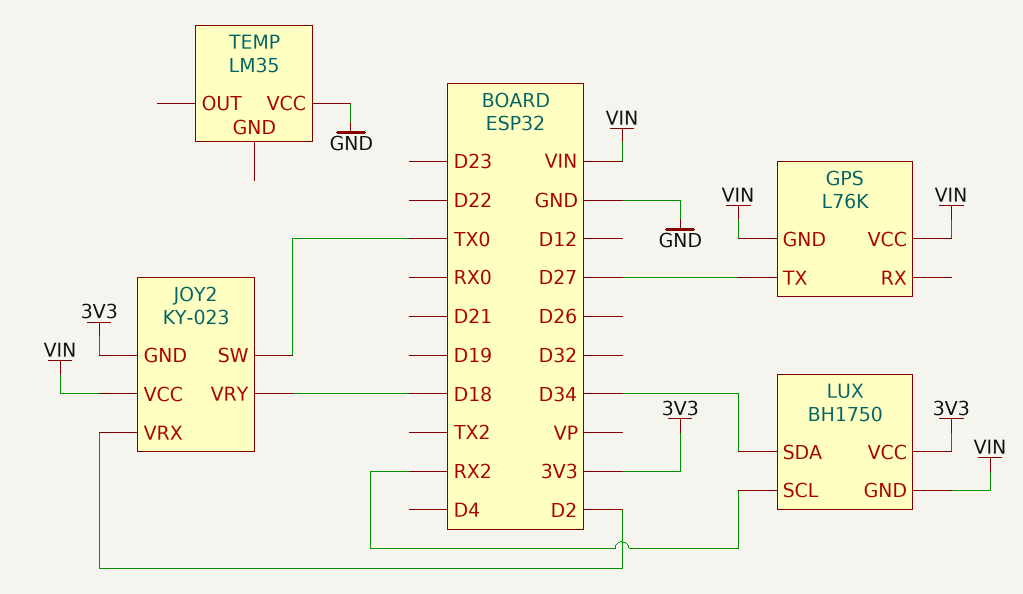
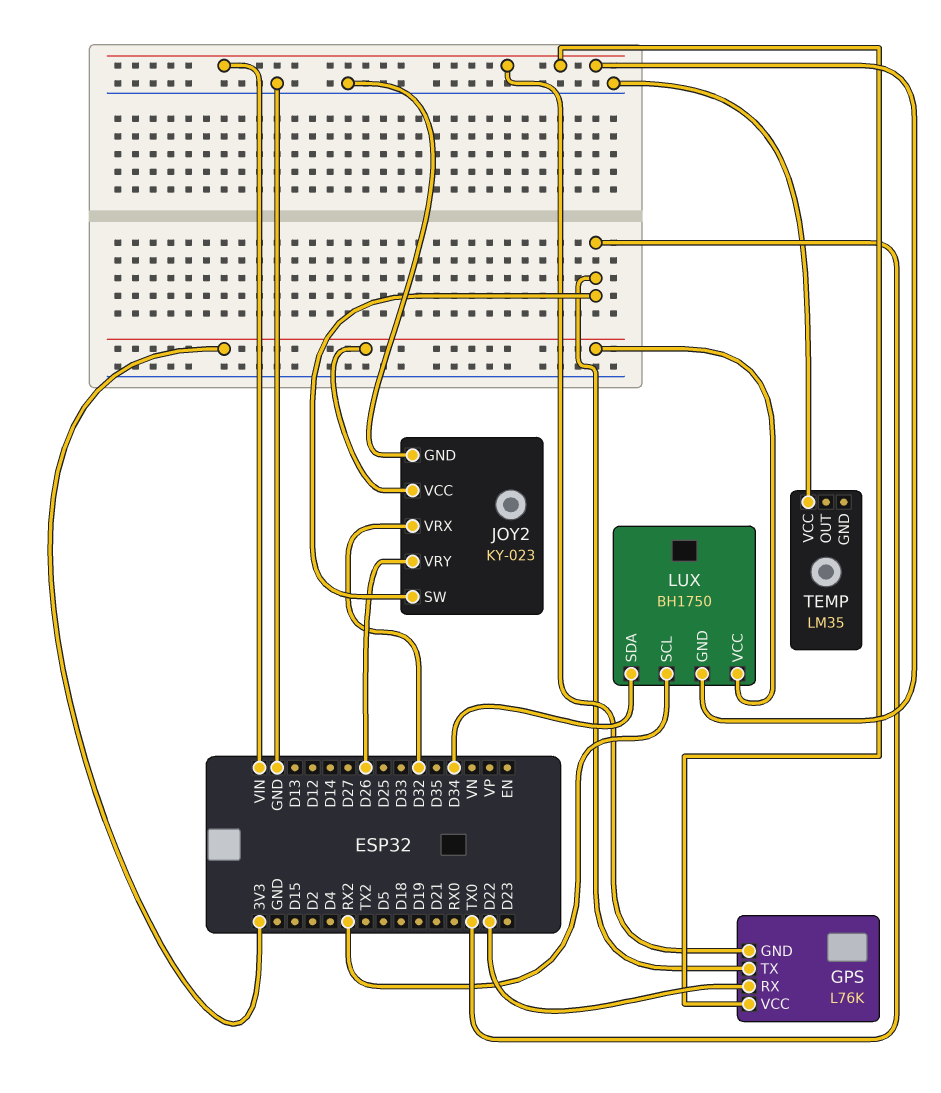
GPS pin RX: none -> D22
GPS pin TX: D27 -> TX0
JOY2 pin GND: 3V3 -> GND
JOY2 pin VCC: VIN -> 3V3
JOY2 pin VRX: D2 -> D32
JOY2 pin VRY: D18 -> D26

